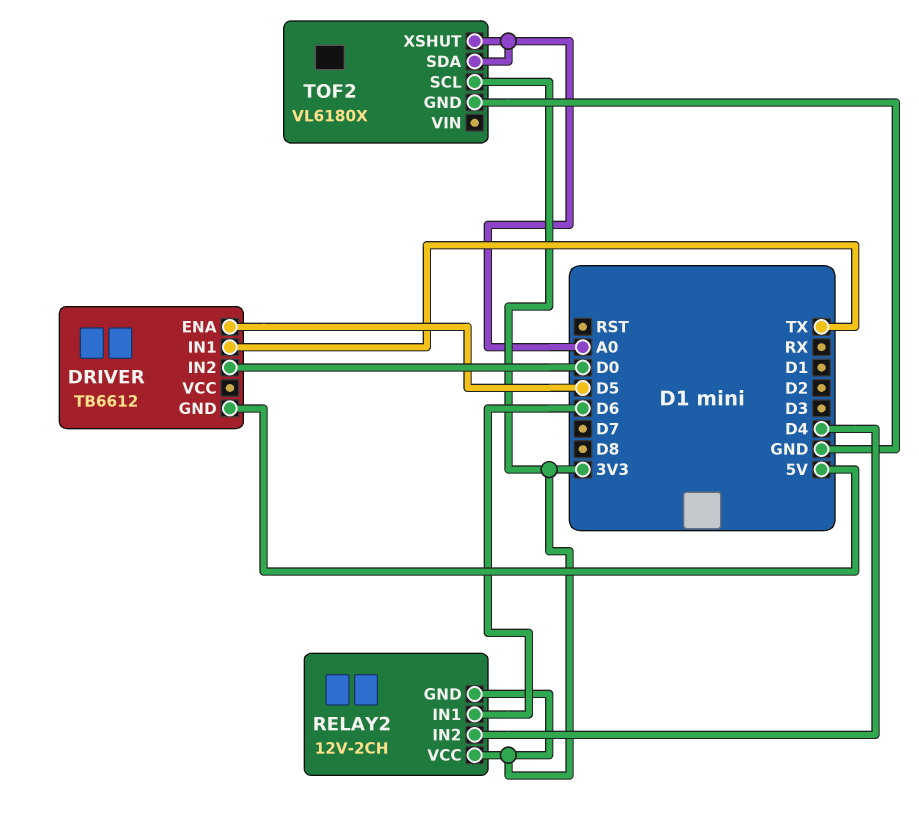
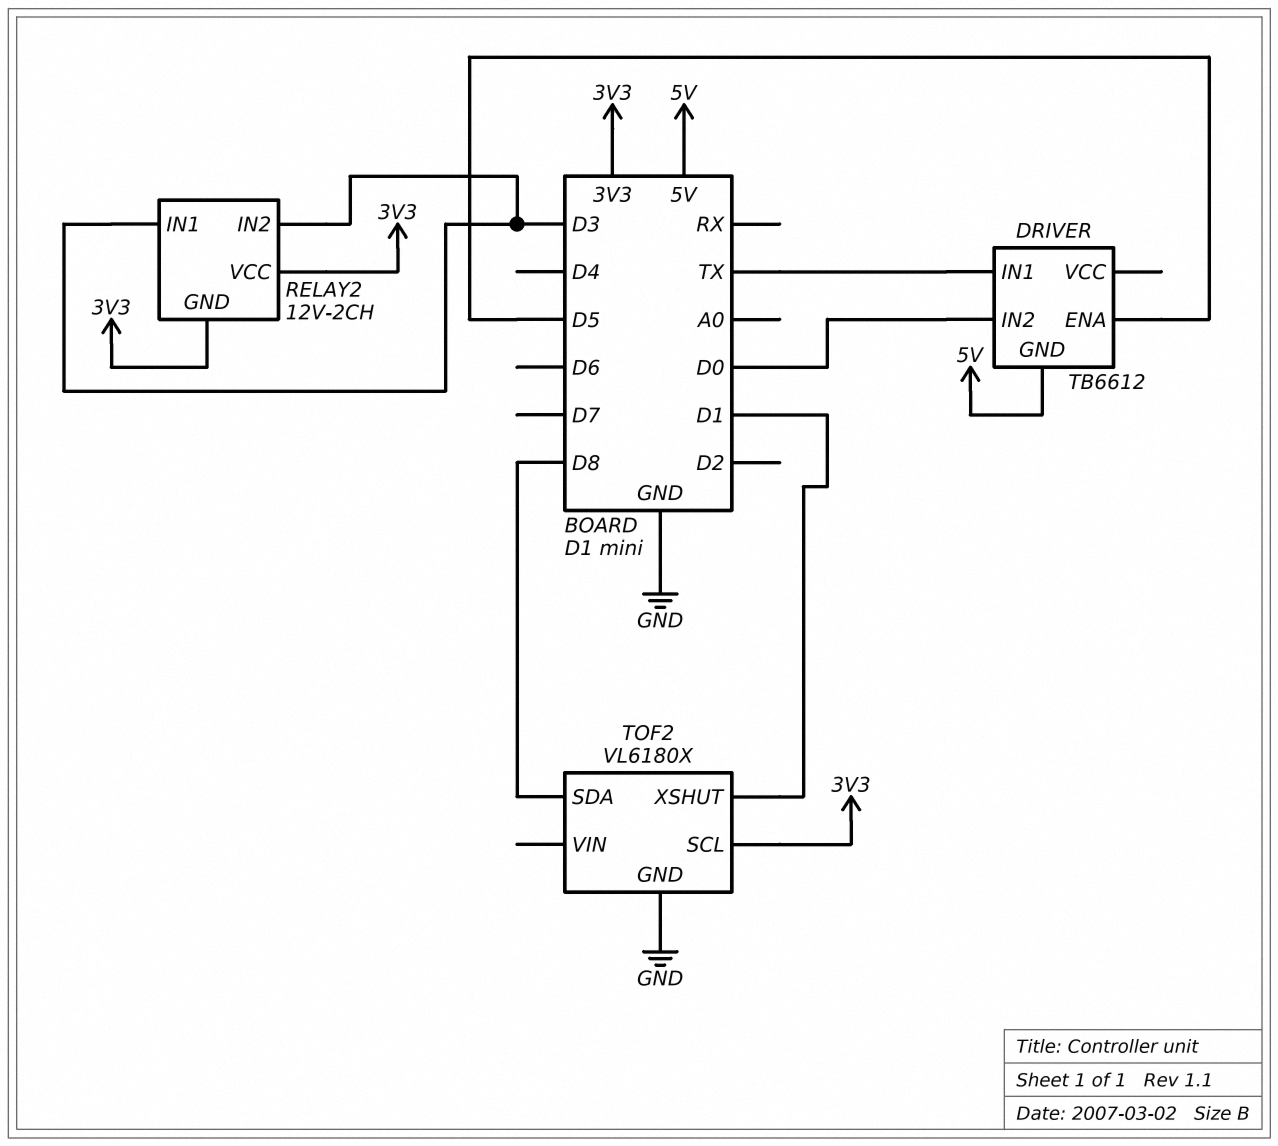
RELAY2 pin IN1: D6 -> D3
RELAY2 pin IN2: D4 -> D3
TOF2 pin SDA: A0 -> D8
TOF2 pin XSHUT: A0 -> D1

